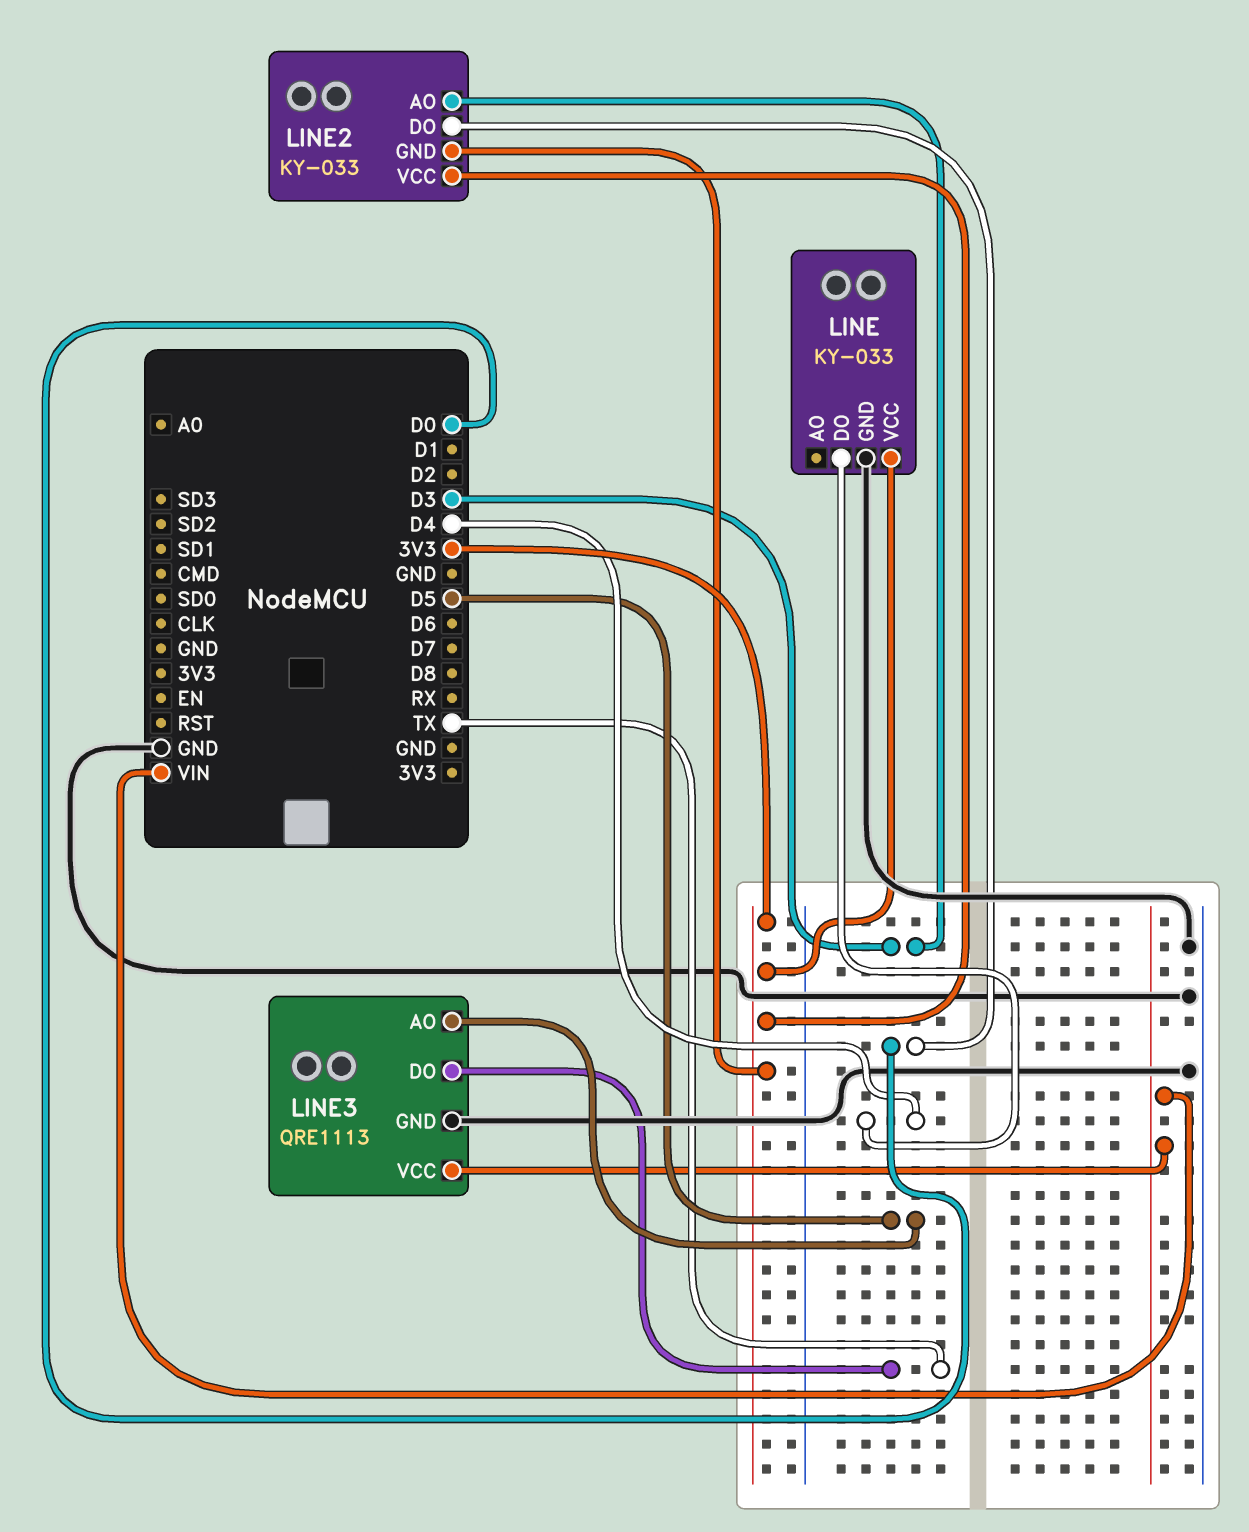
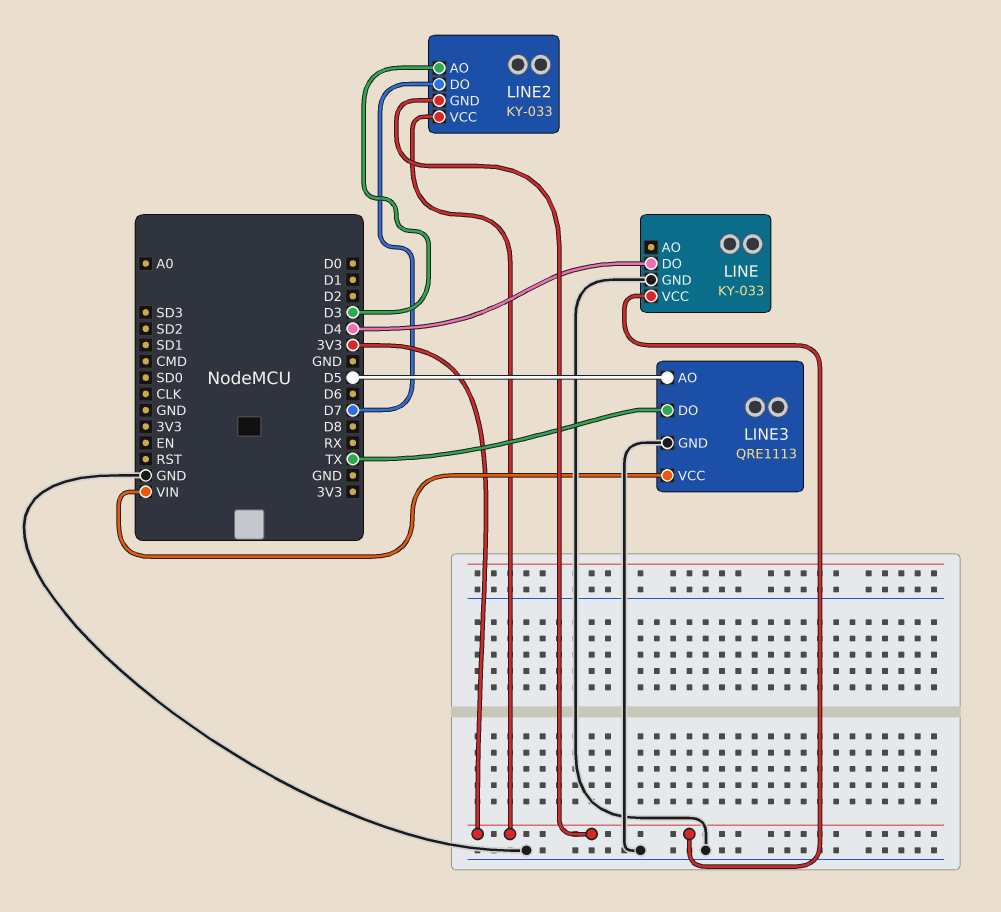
LINE2 pin DO: D0 -> D7

